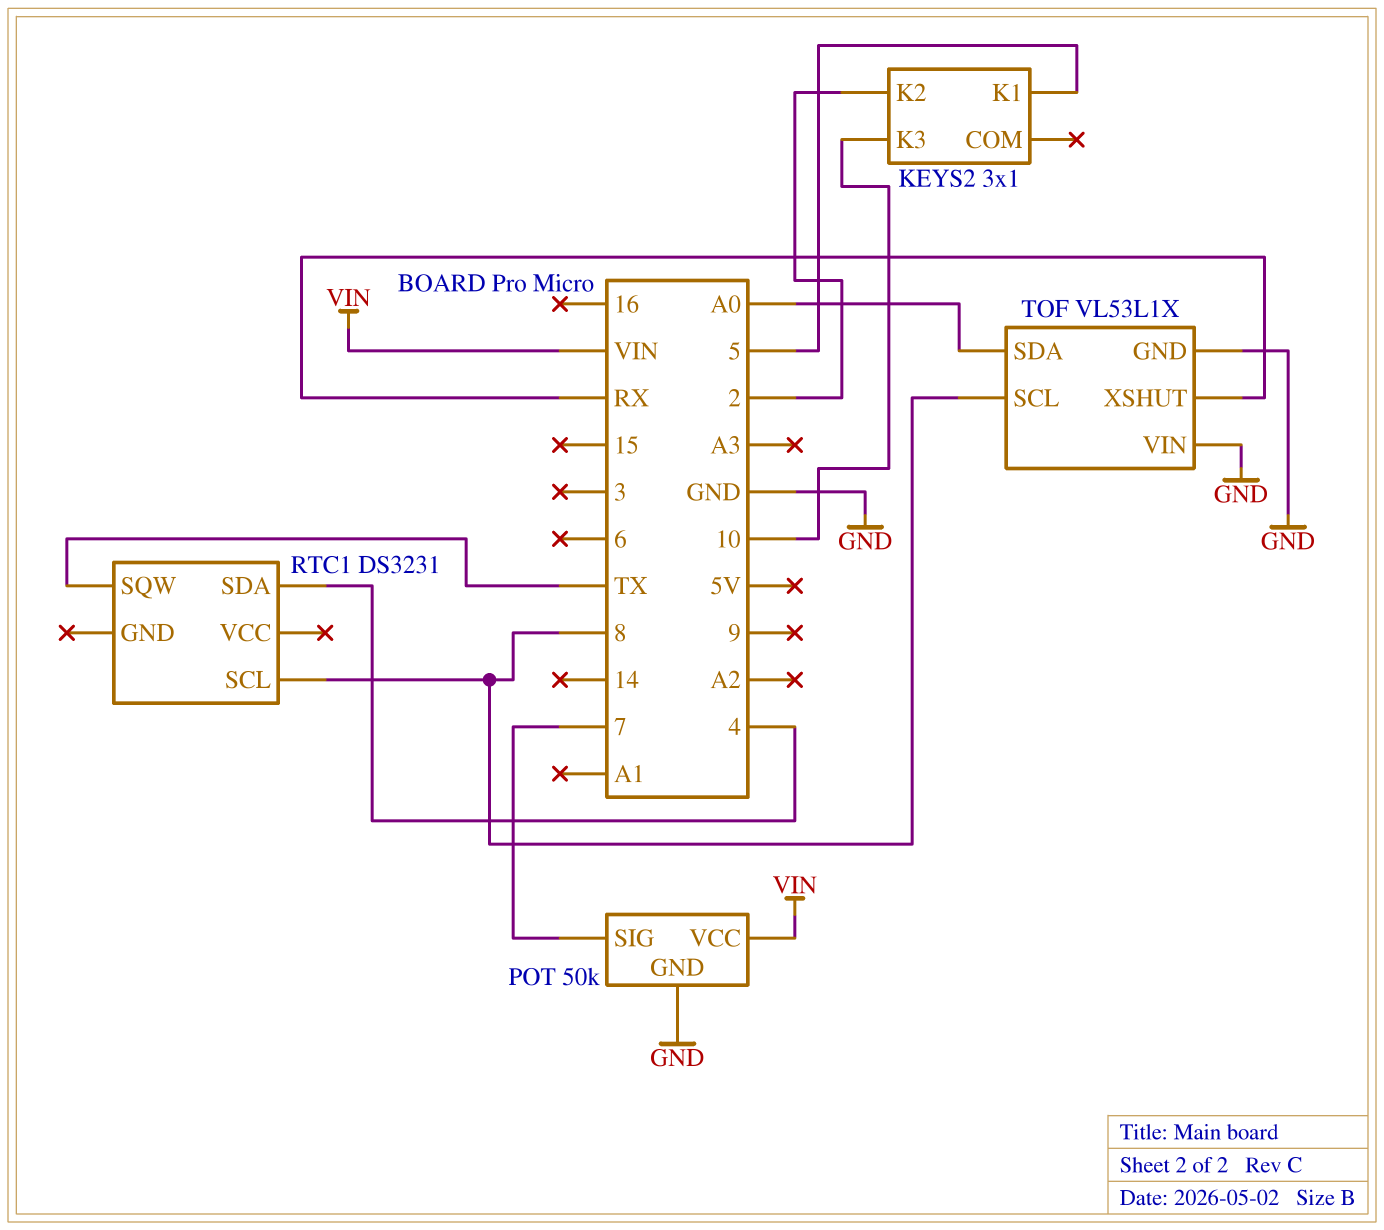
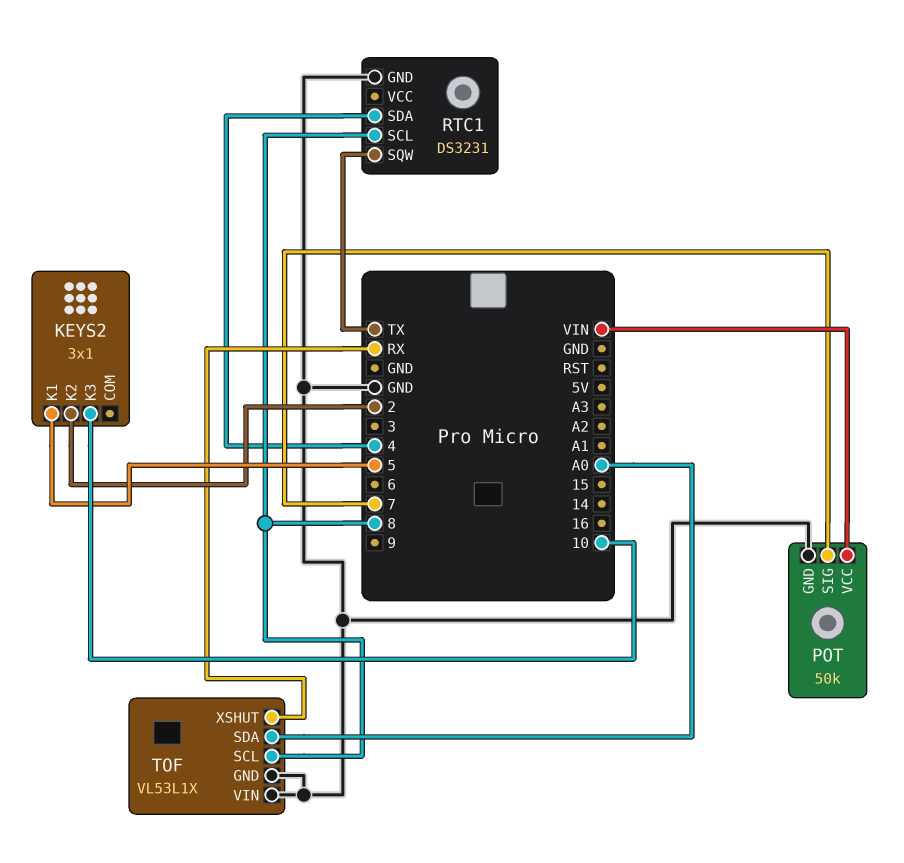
RTC1 pin GND: none -> GND

